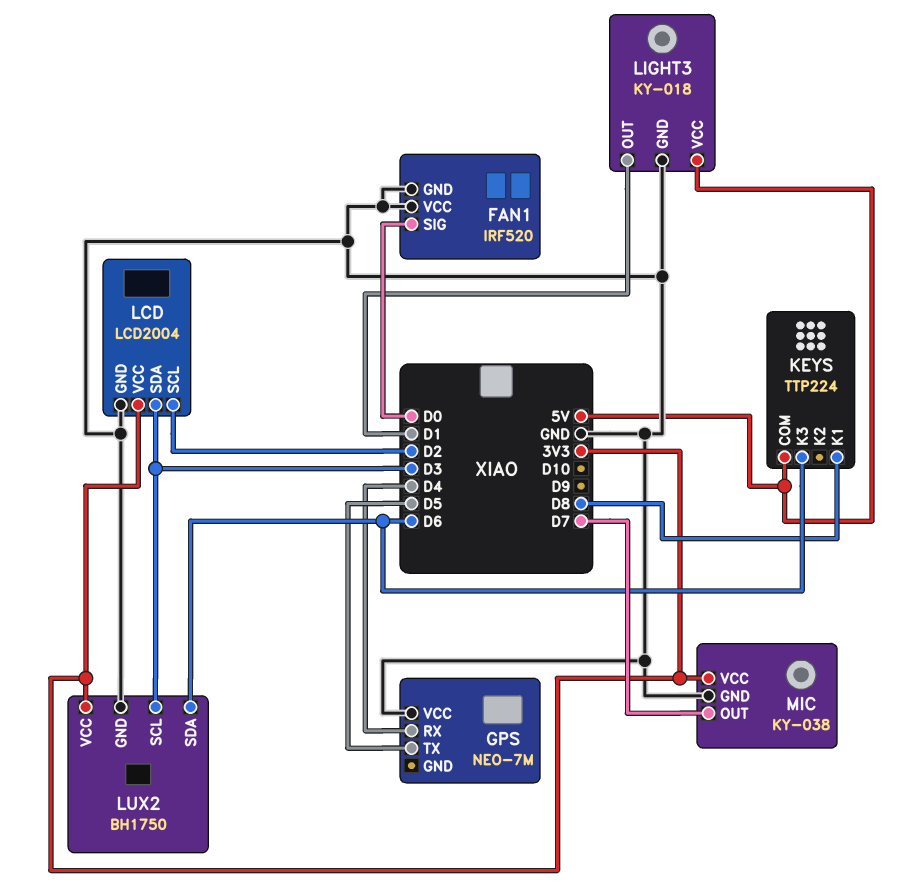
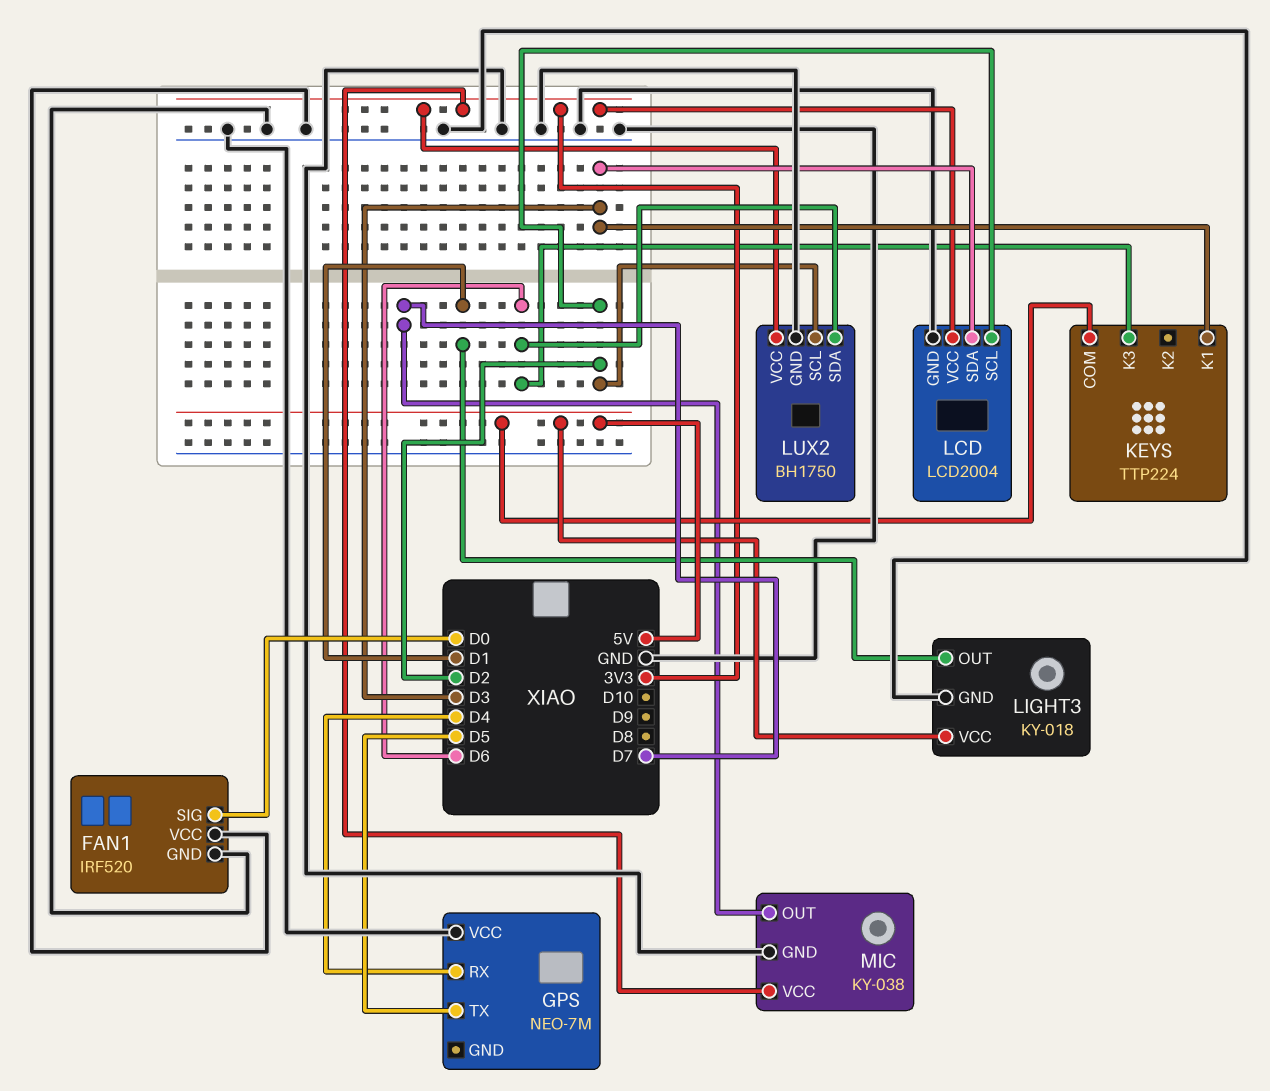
KEYS pin K1: D8 -> D3
LUX2 pin SCL: D3 -> D2

